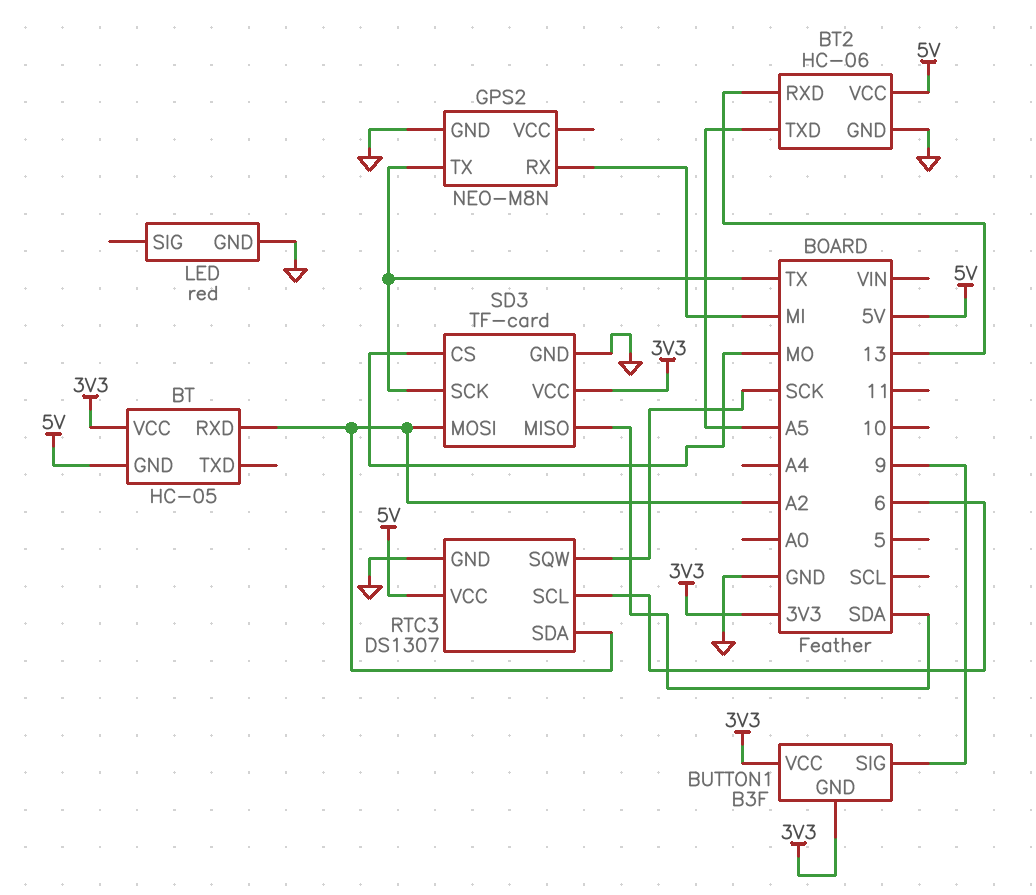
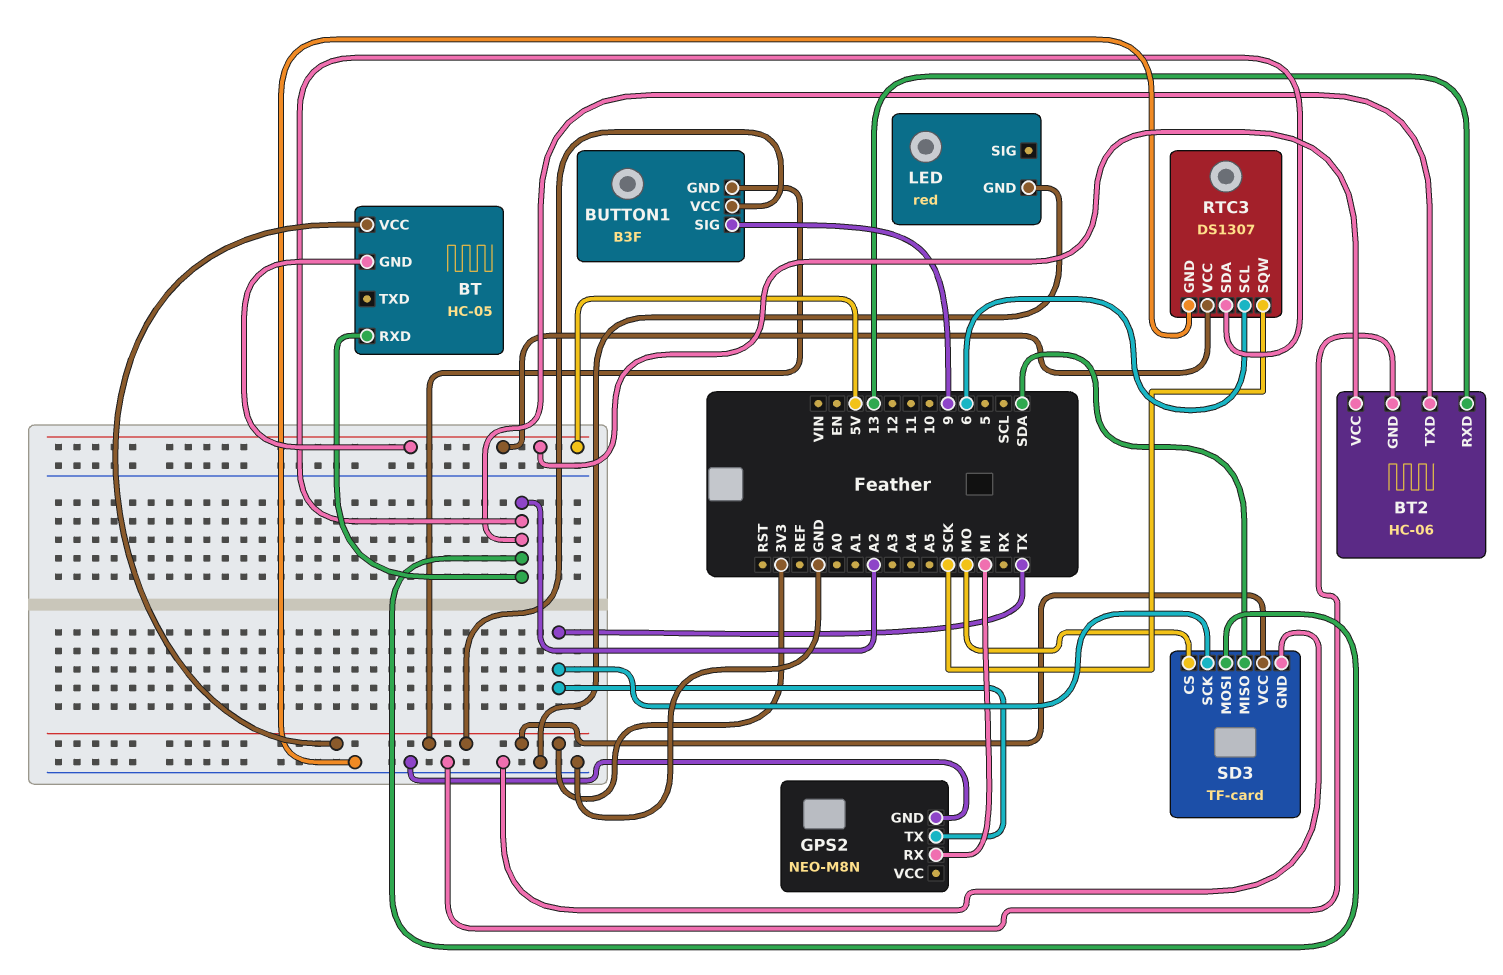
BT2 pin TXD: A5 -> A2

